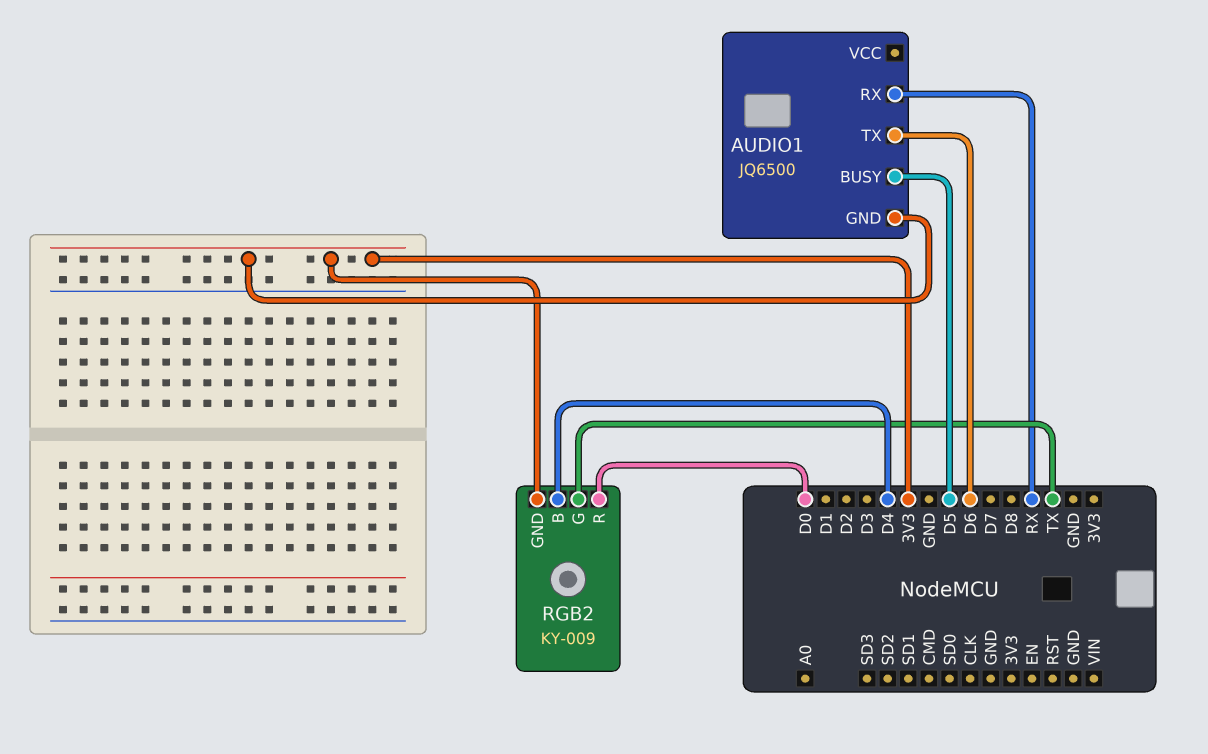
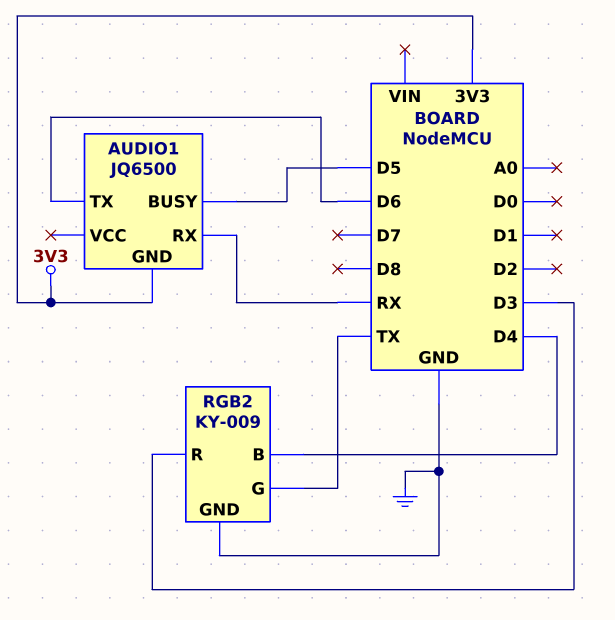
RGB2 pin GND: 3V3 -> GND
RGB2 pin R: D0 -> D3

